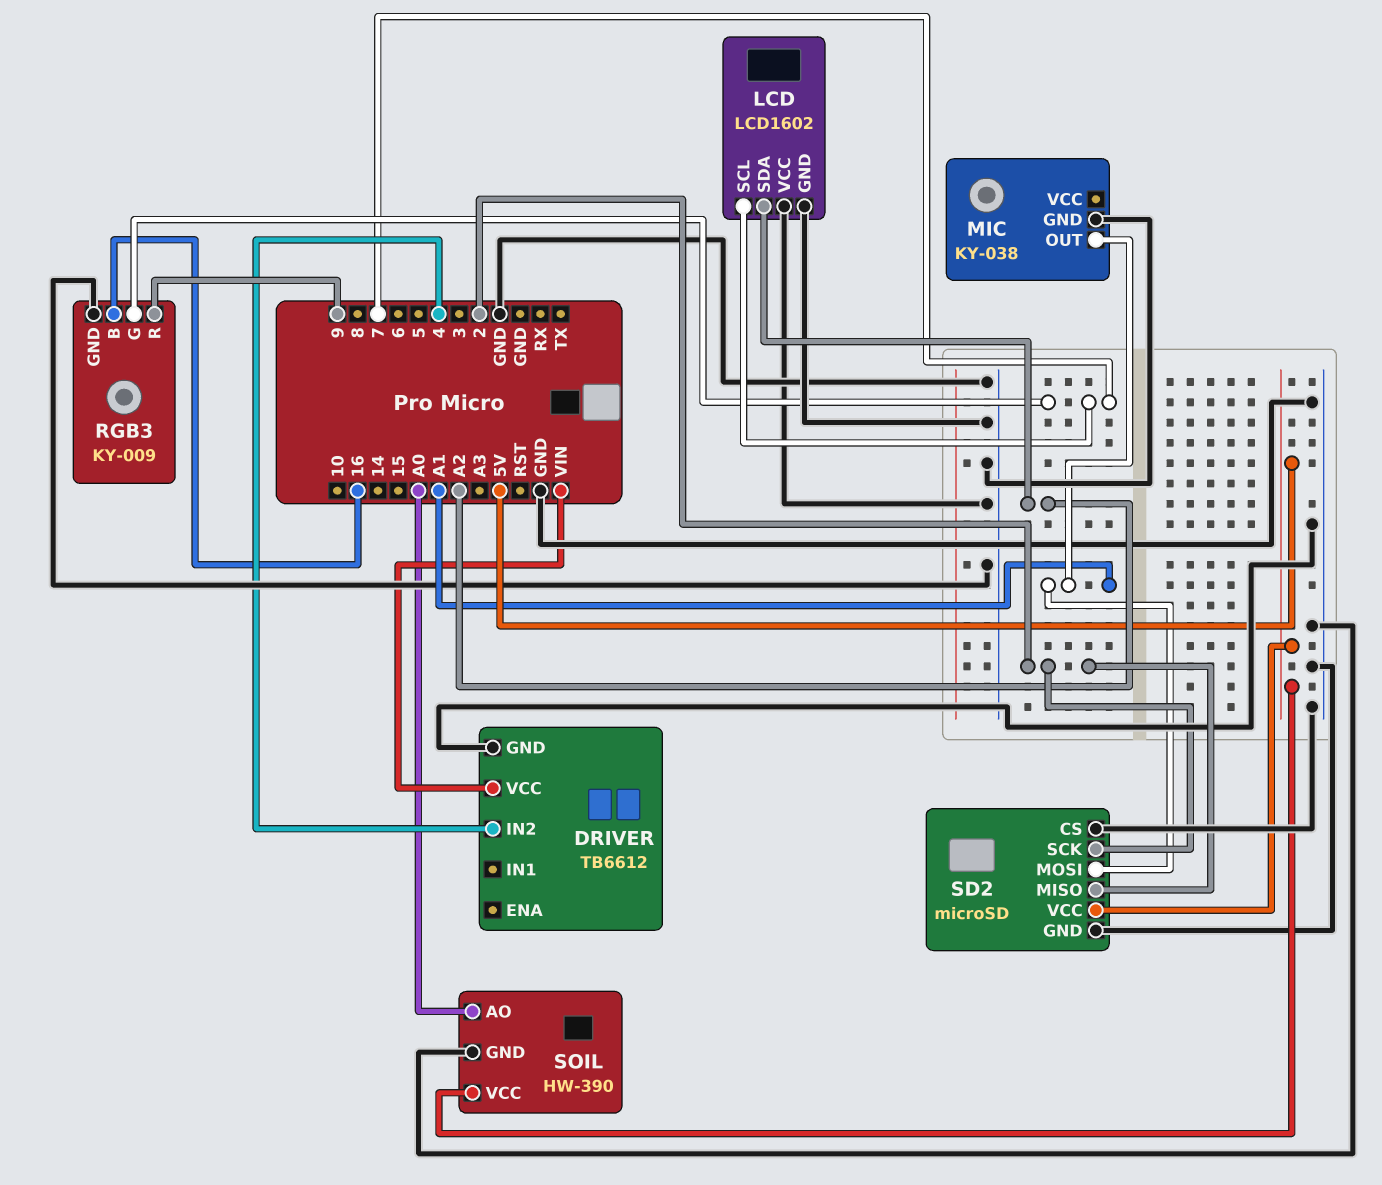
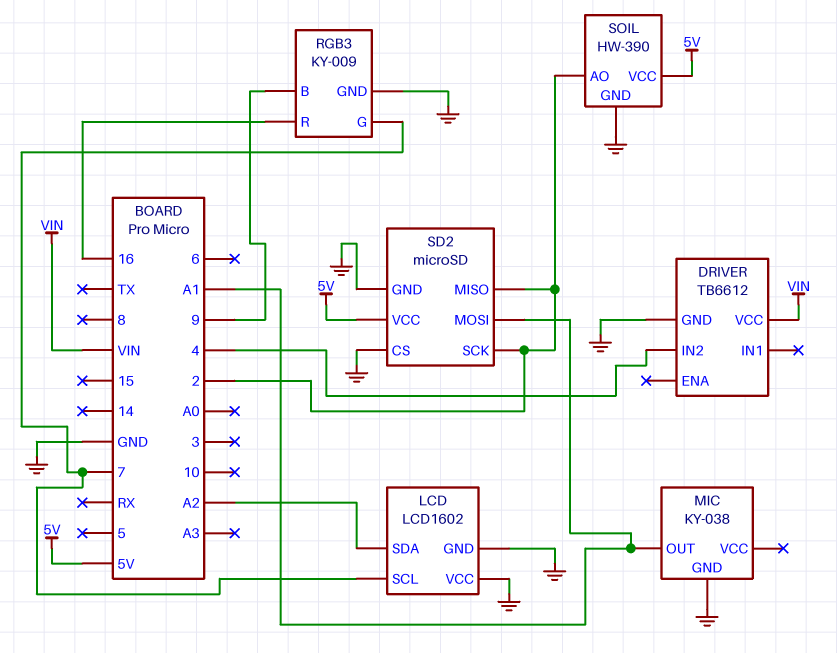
RGB3 pin B: 16 -> 9
RGB3 pin R: 9 -> 16
SOIL pin AO: A0 -> 2

